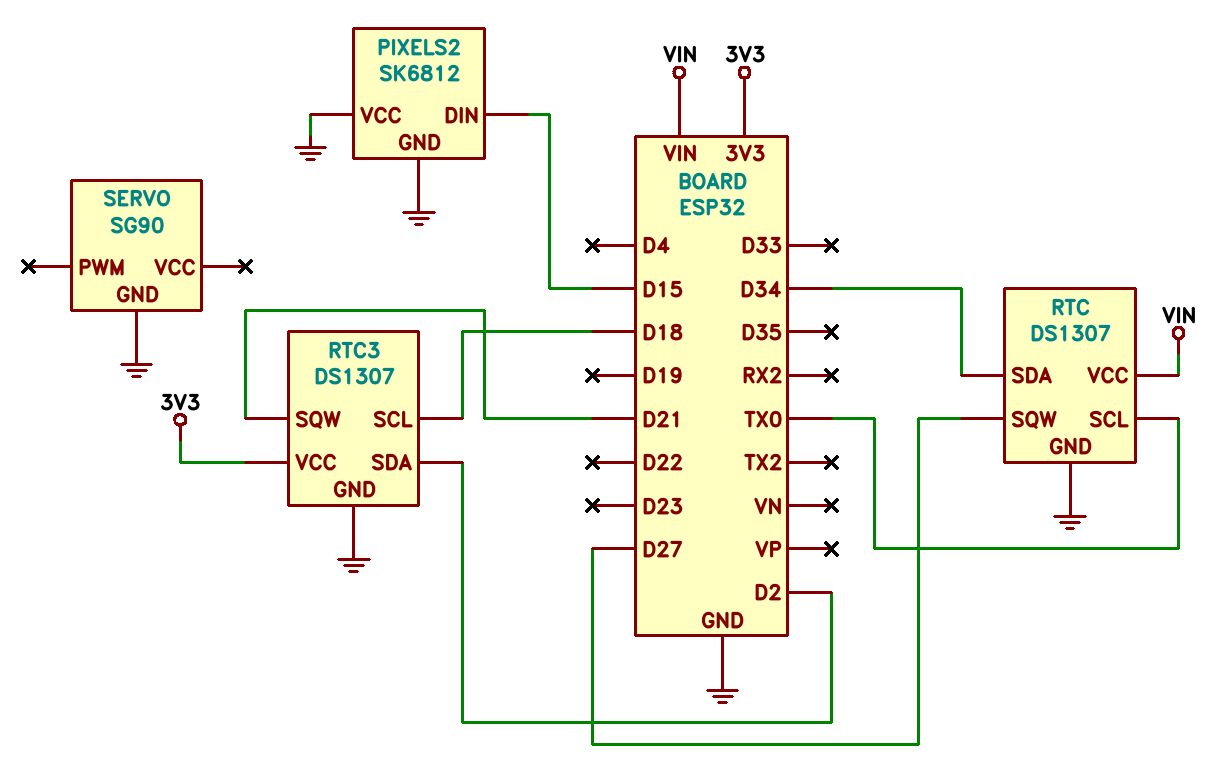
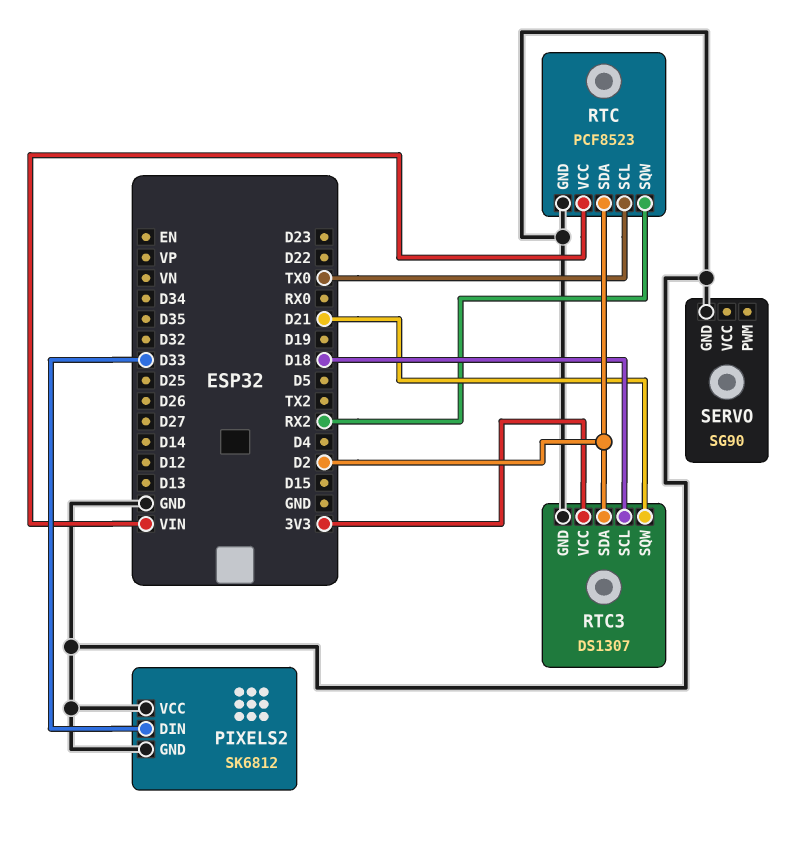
PIXELS2 pin DIN: D15 -> D33
RTC: DS1307 -> PCF8523
RTC pin SDA: D34 -> D2
RTC pin SQW: D27 -> RX2

